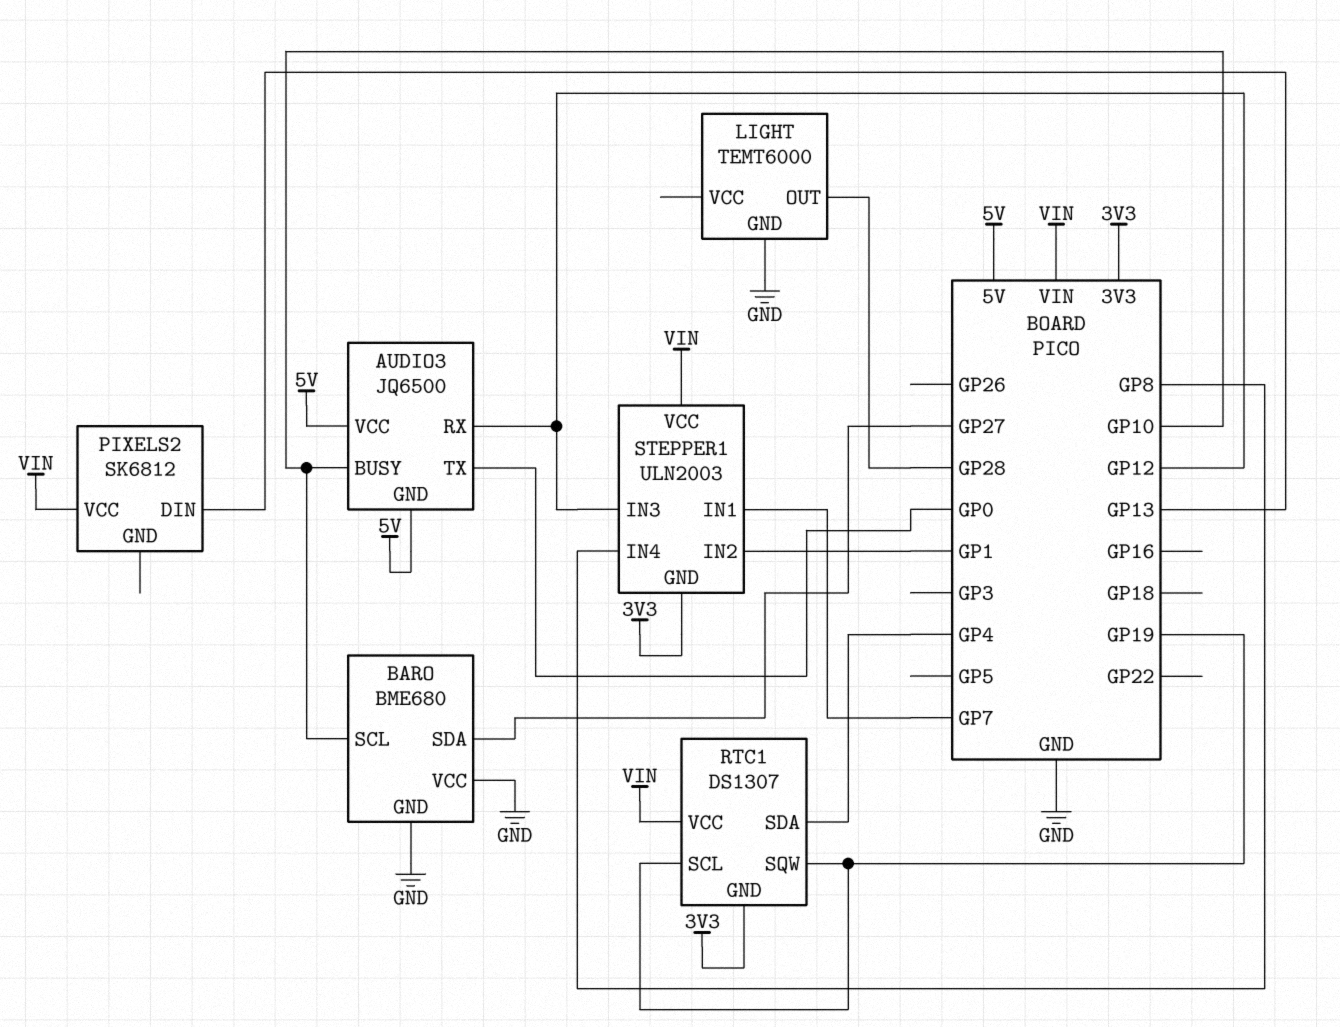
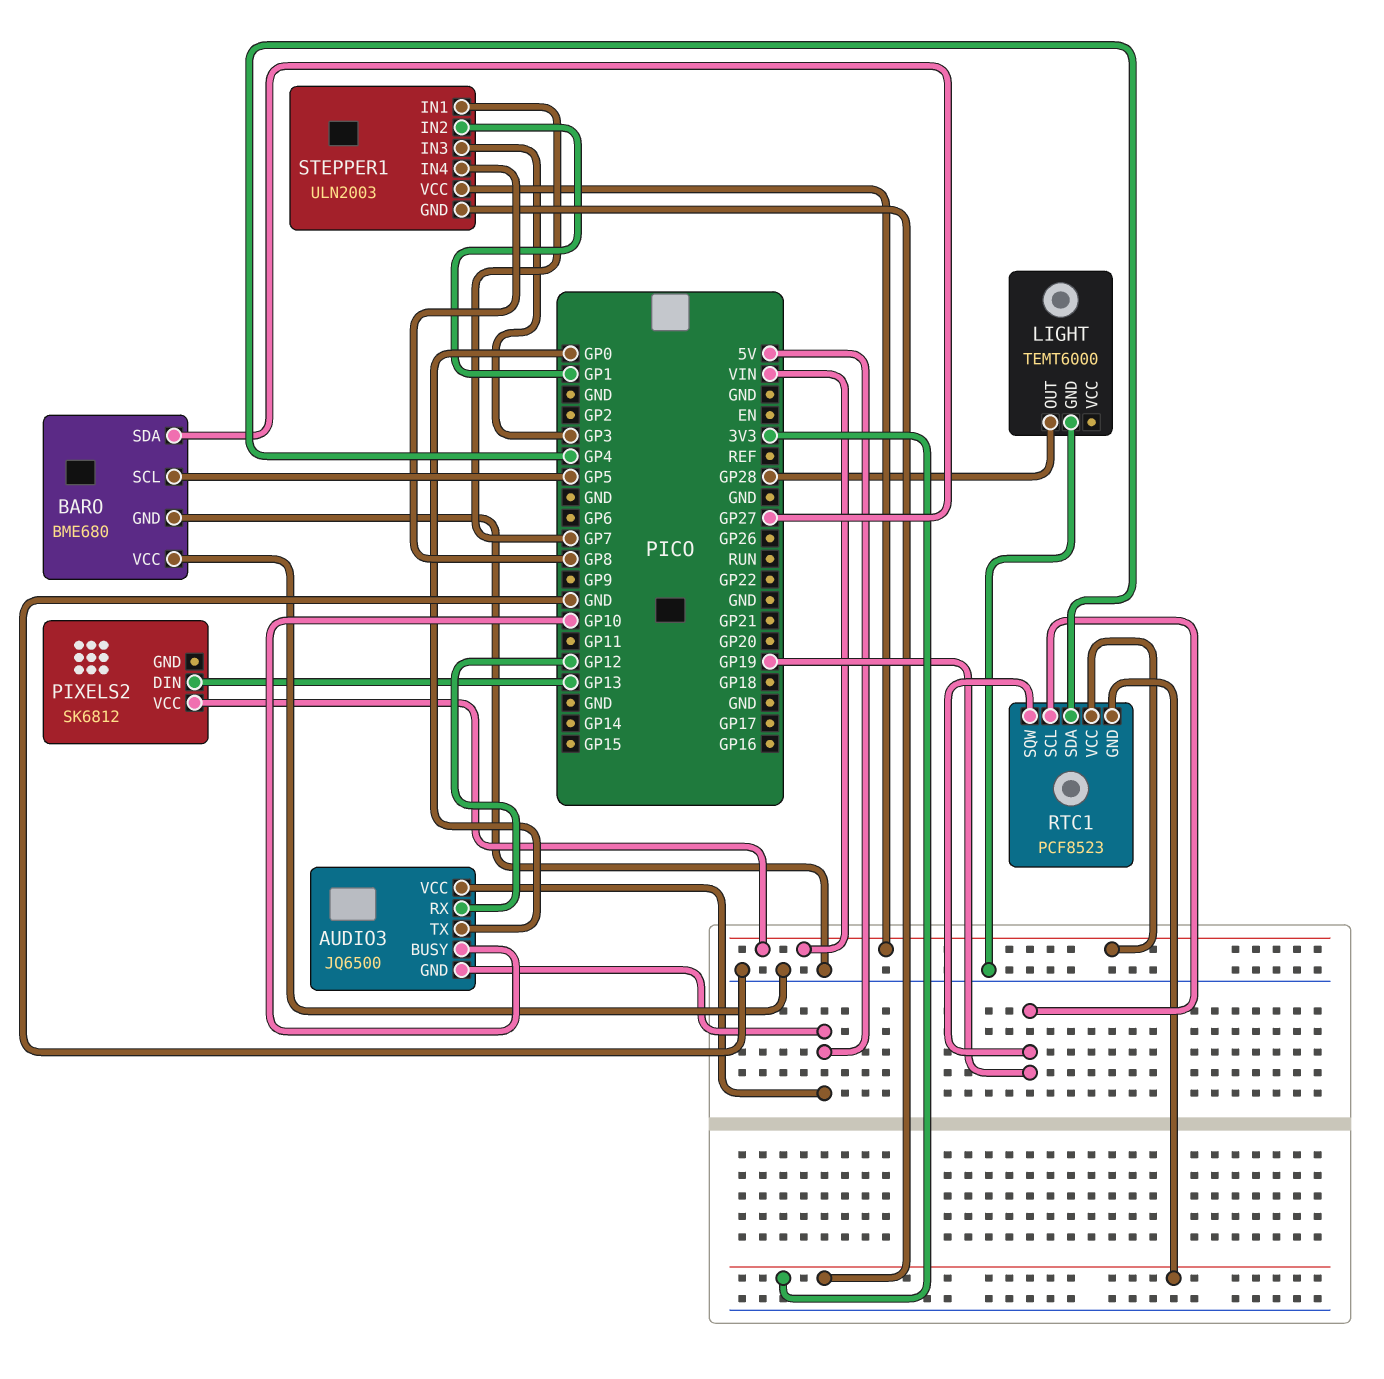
BARO pin SCL: GP10 -> GP5
RTC1: DS1307 -> PCF8523
STEPPER1 pin IN3: GP12 -> GP3

